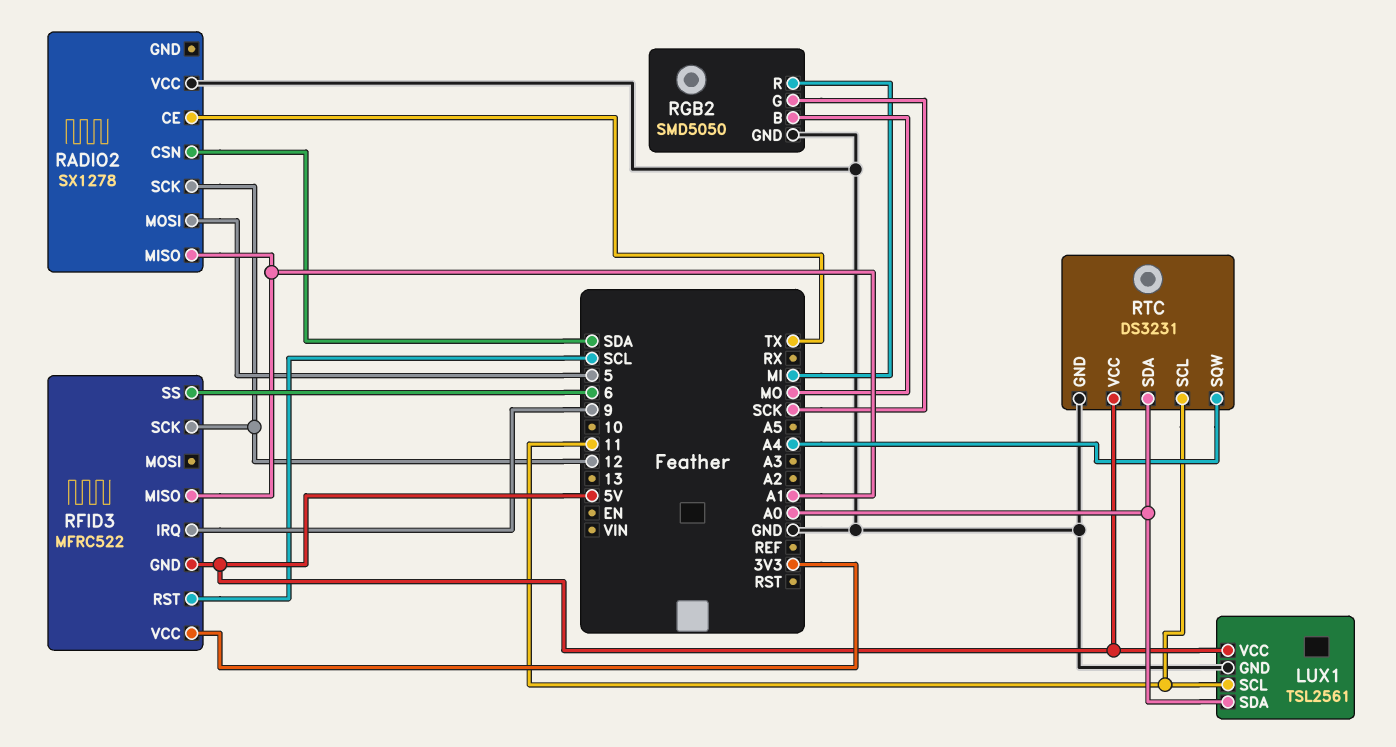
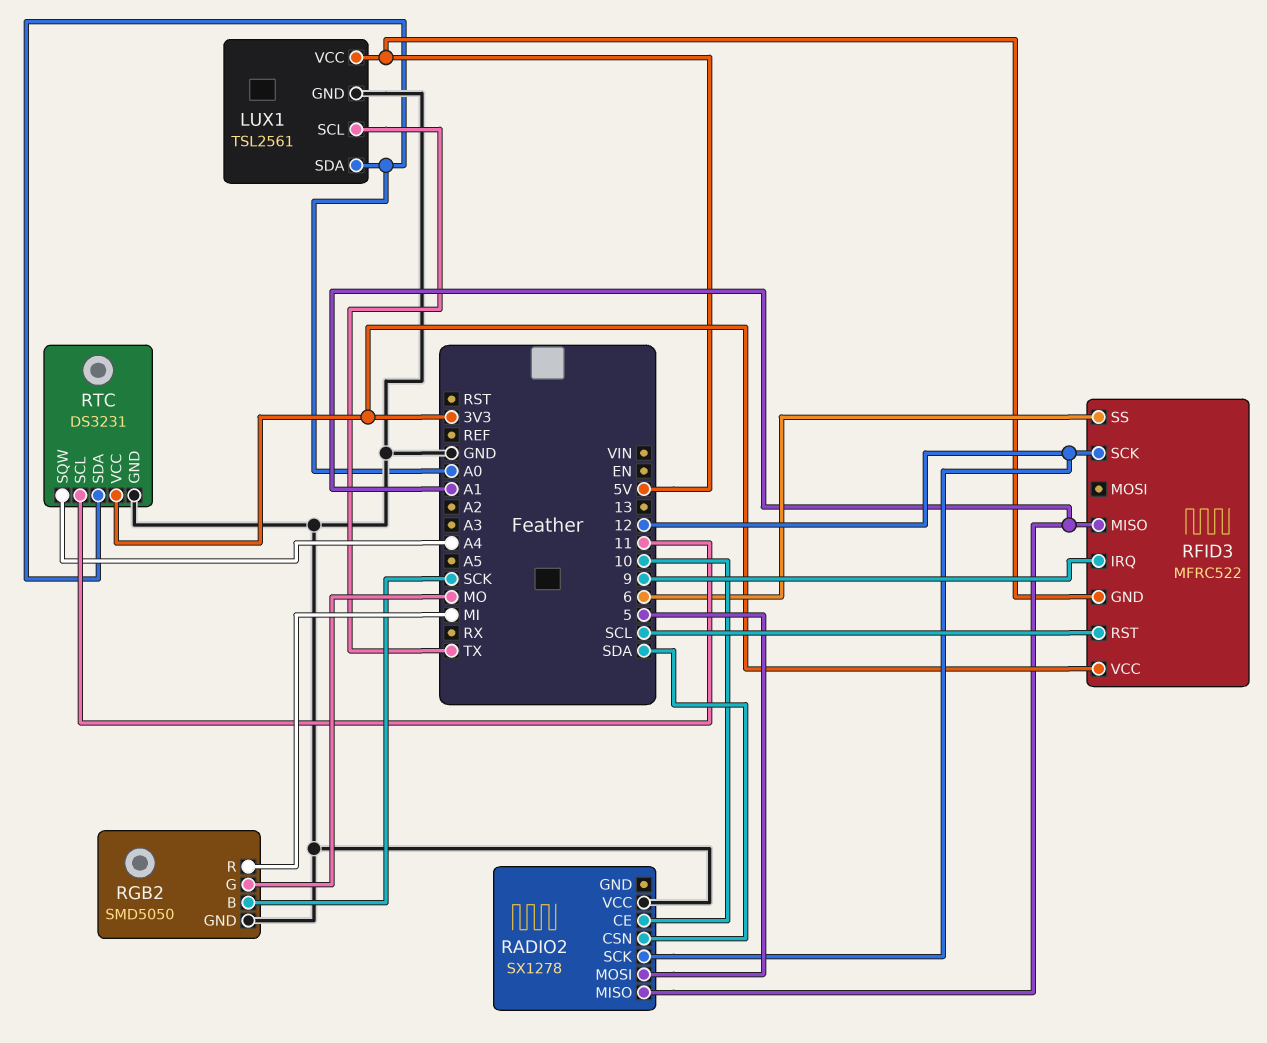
LUX1 pin SCL: 11 -> TX
RADIO2 pin CE: TX -> 10
RGB2 pin B: MO -> SCK
RGB2 pin G: SCK -> MO
RTC pin VCC: 5V -> 3V3

